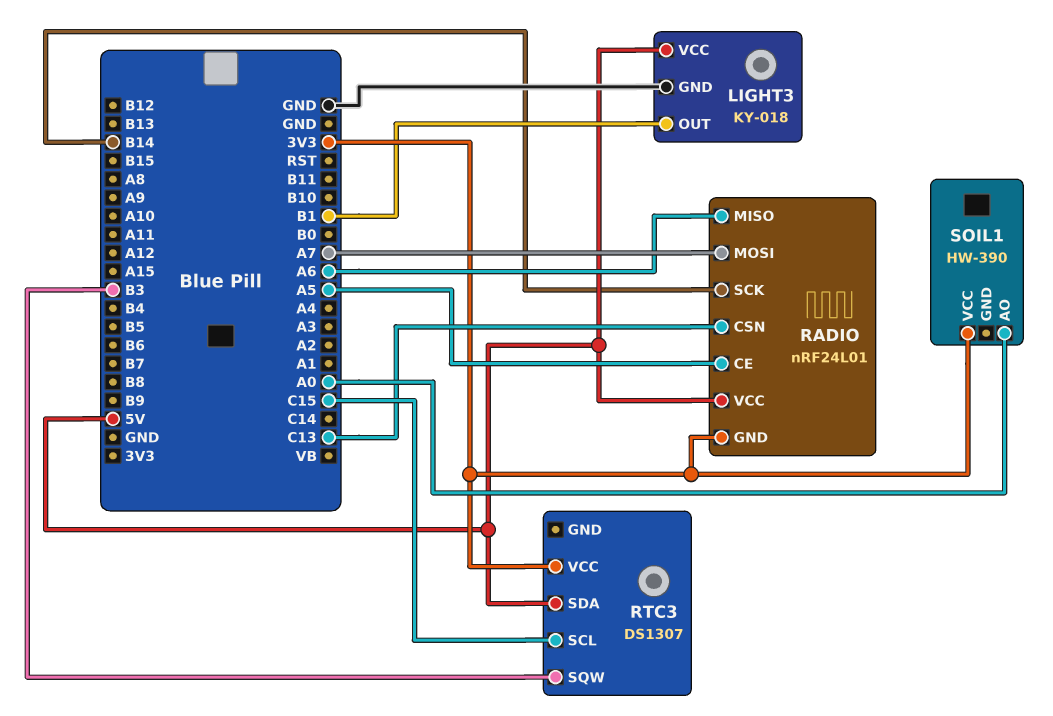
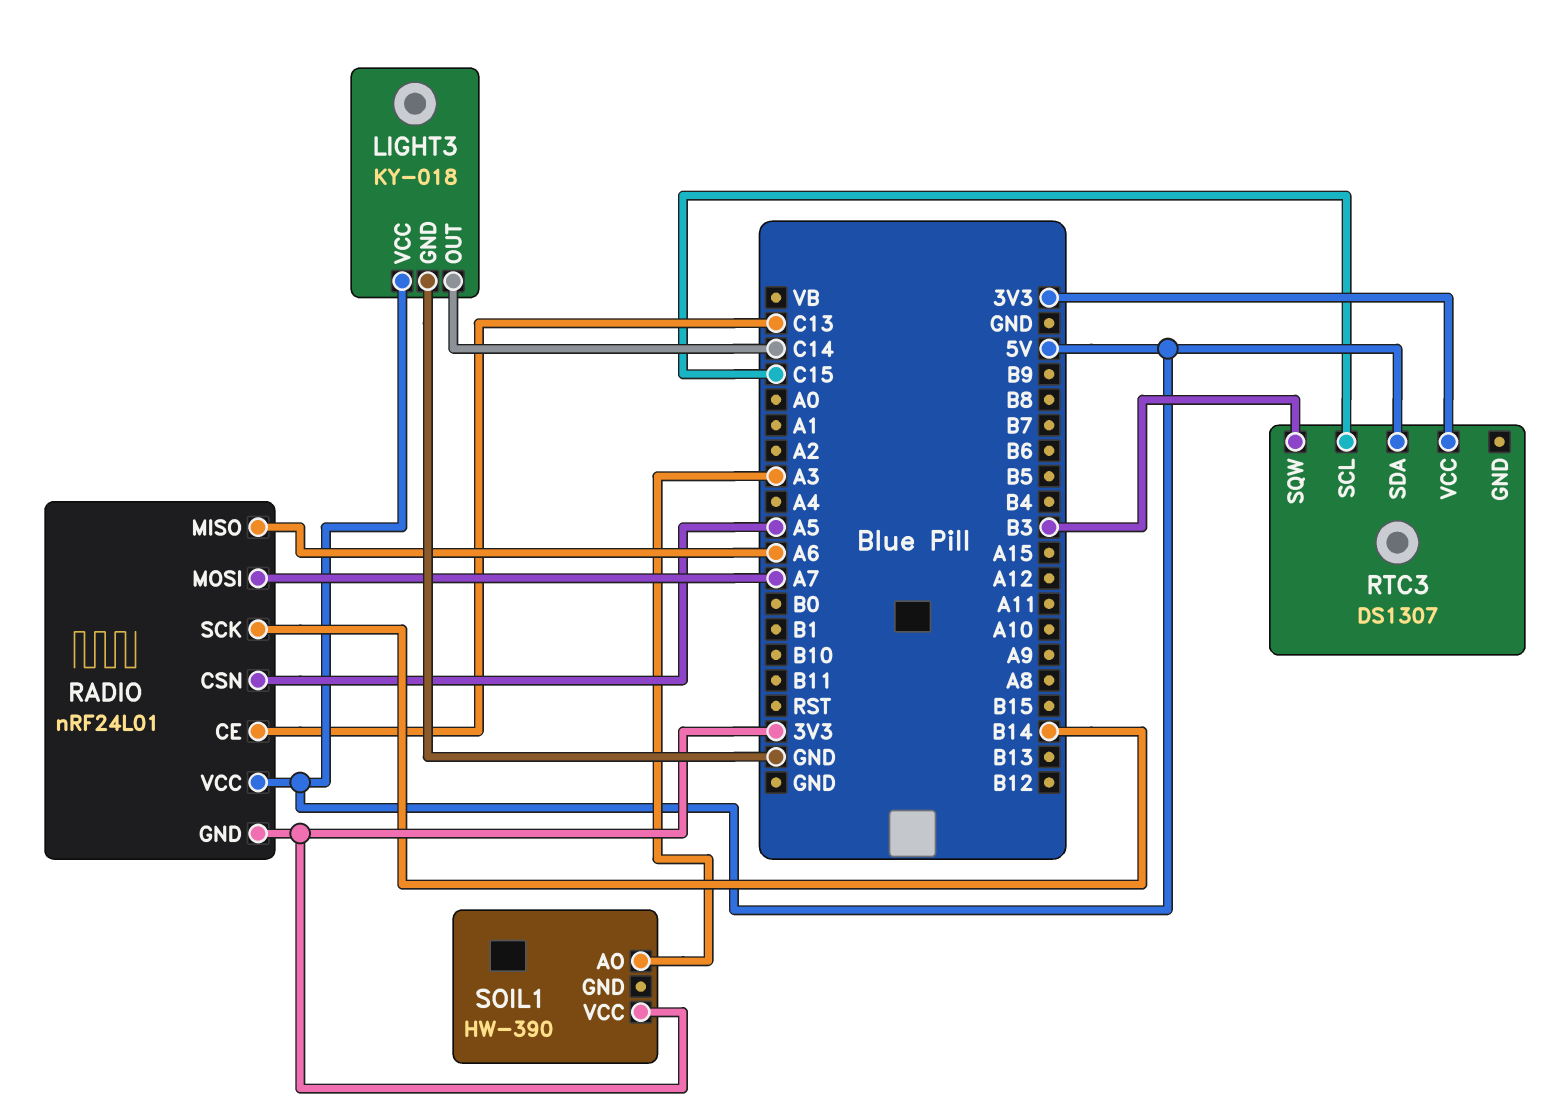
LIGHT3 pin OUT: B1 -> C14
RADIO pin CE: A5 -> C13
RADIO pin CSN: C13 -> A5
SOIL1 pin AO: A0 -> A3

